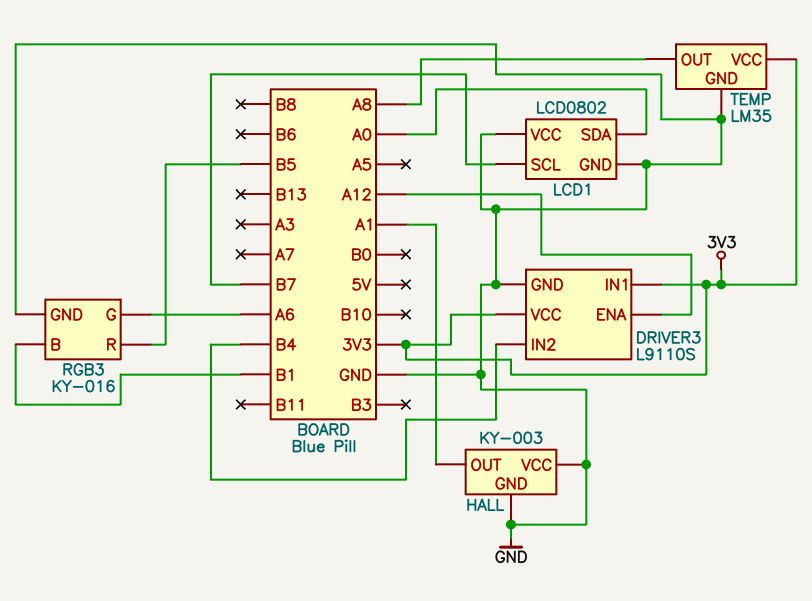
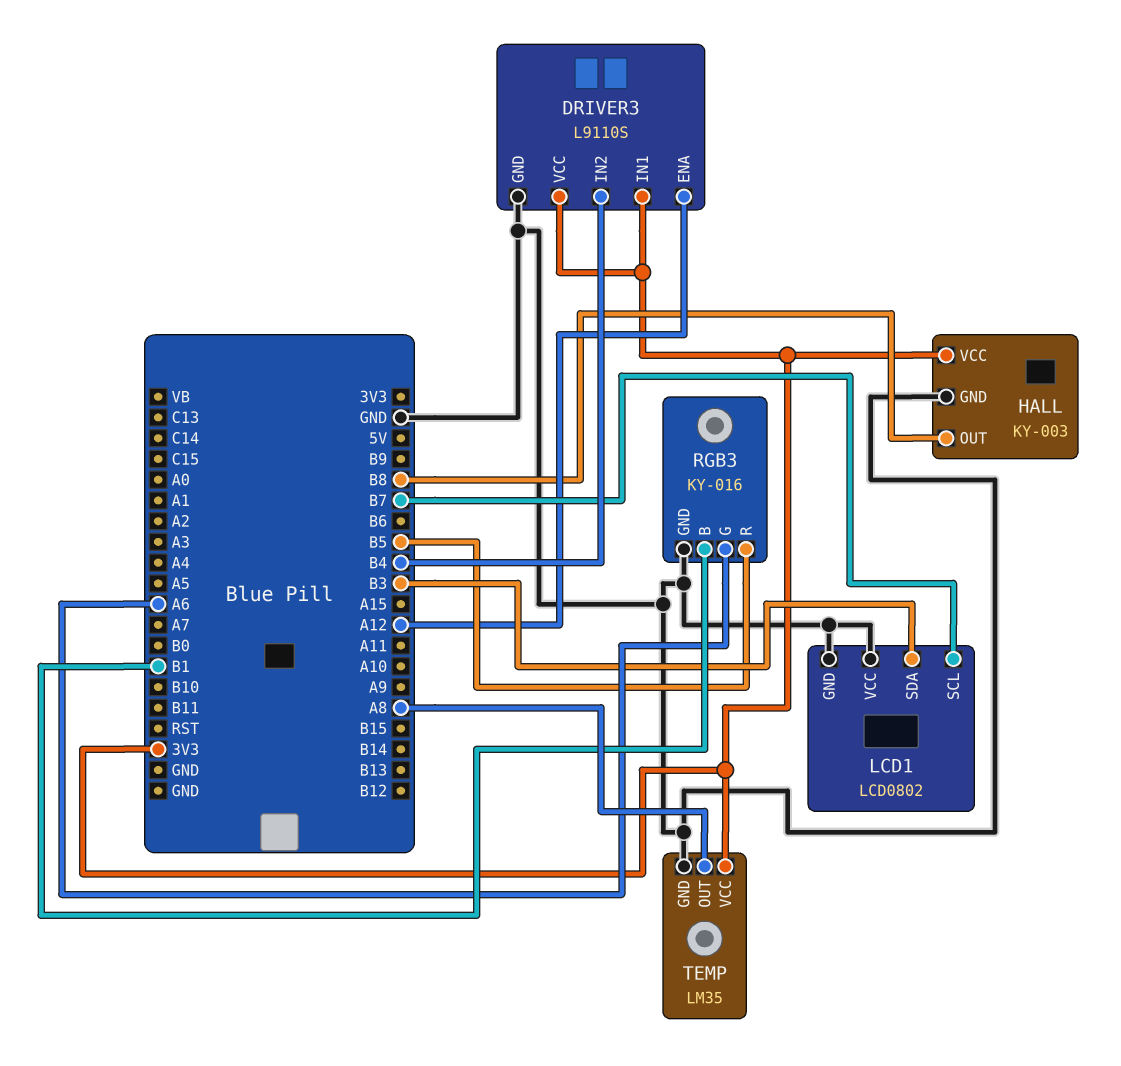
HALL pin OUT: A1 -> B8
HALL pin VCC: GND -> 3V3
LCD1 pin SDA: A0 -> B3

